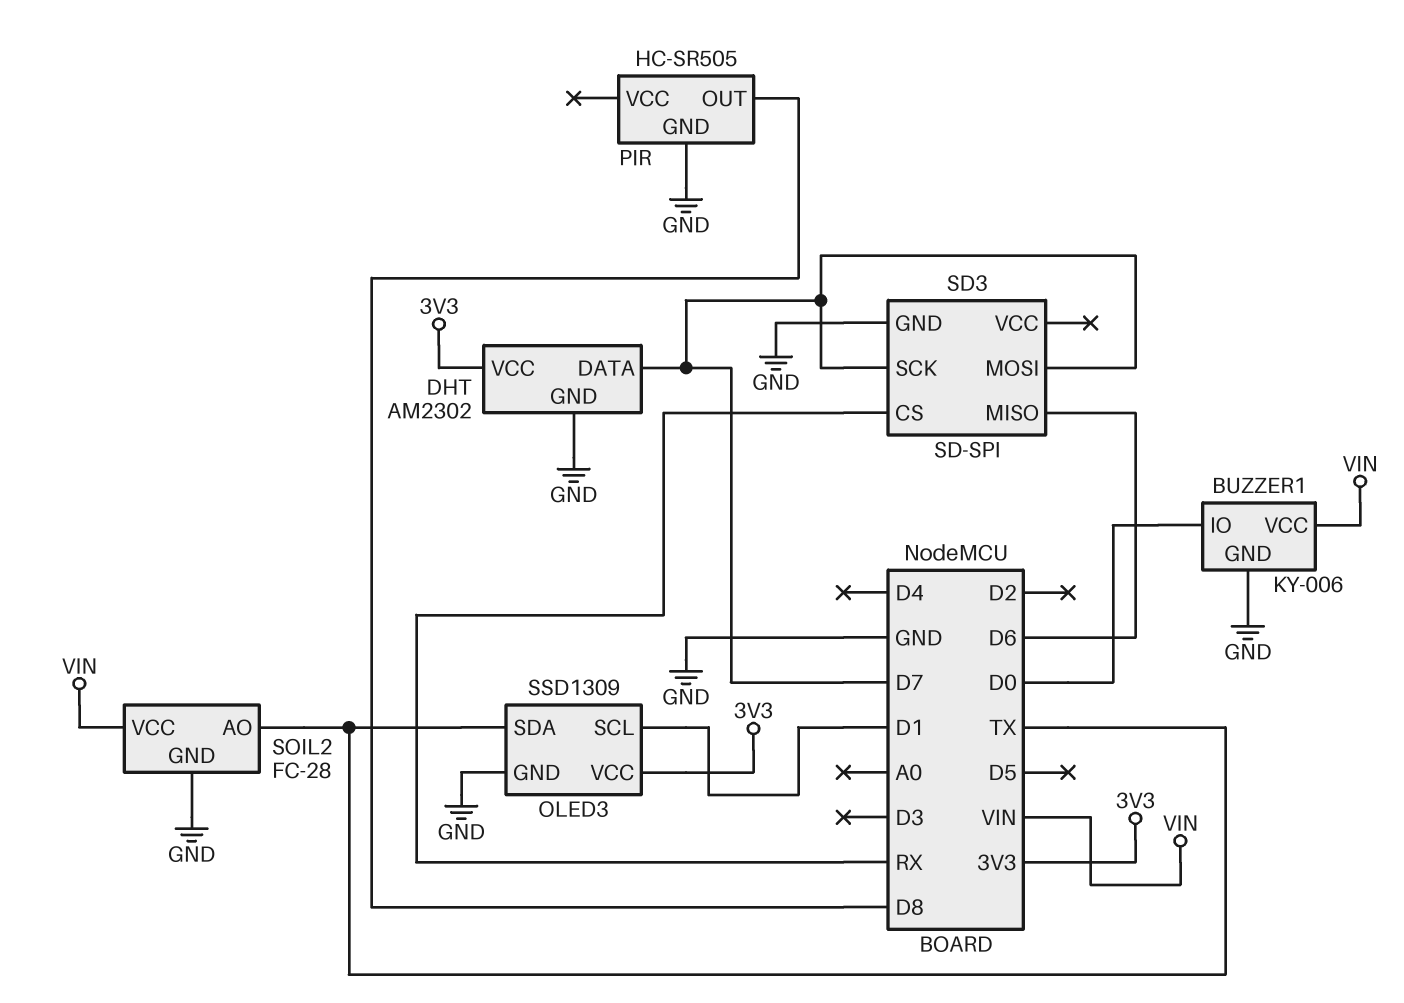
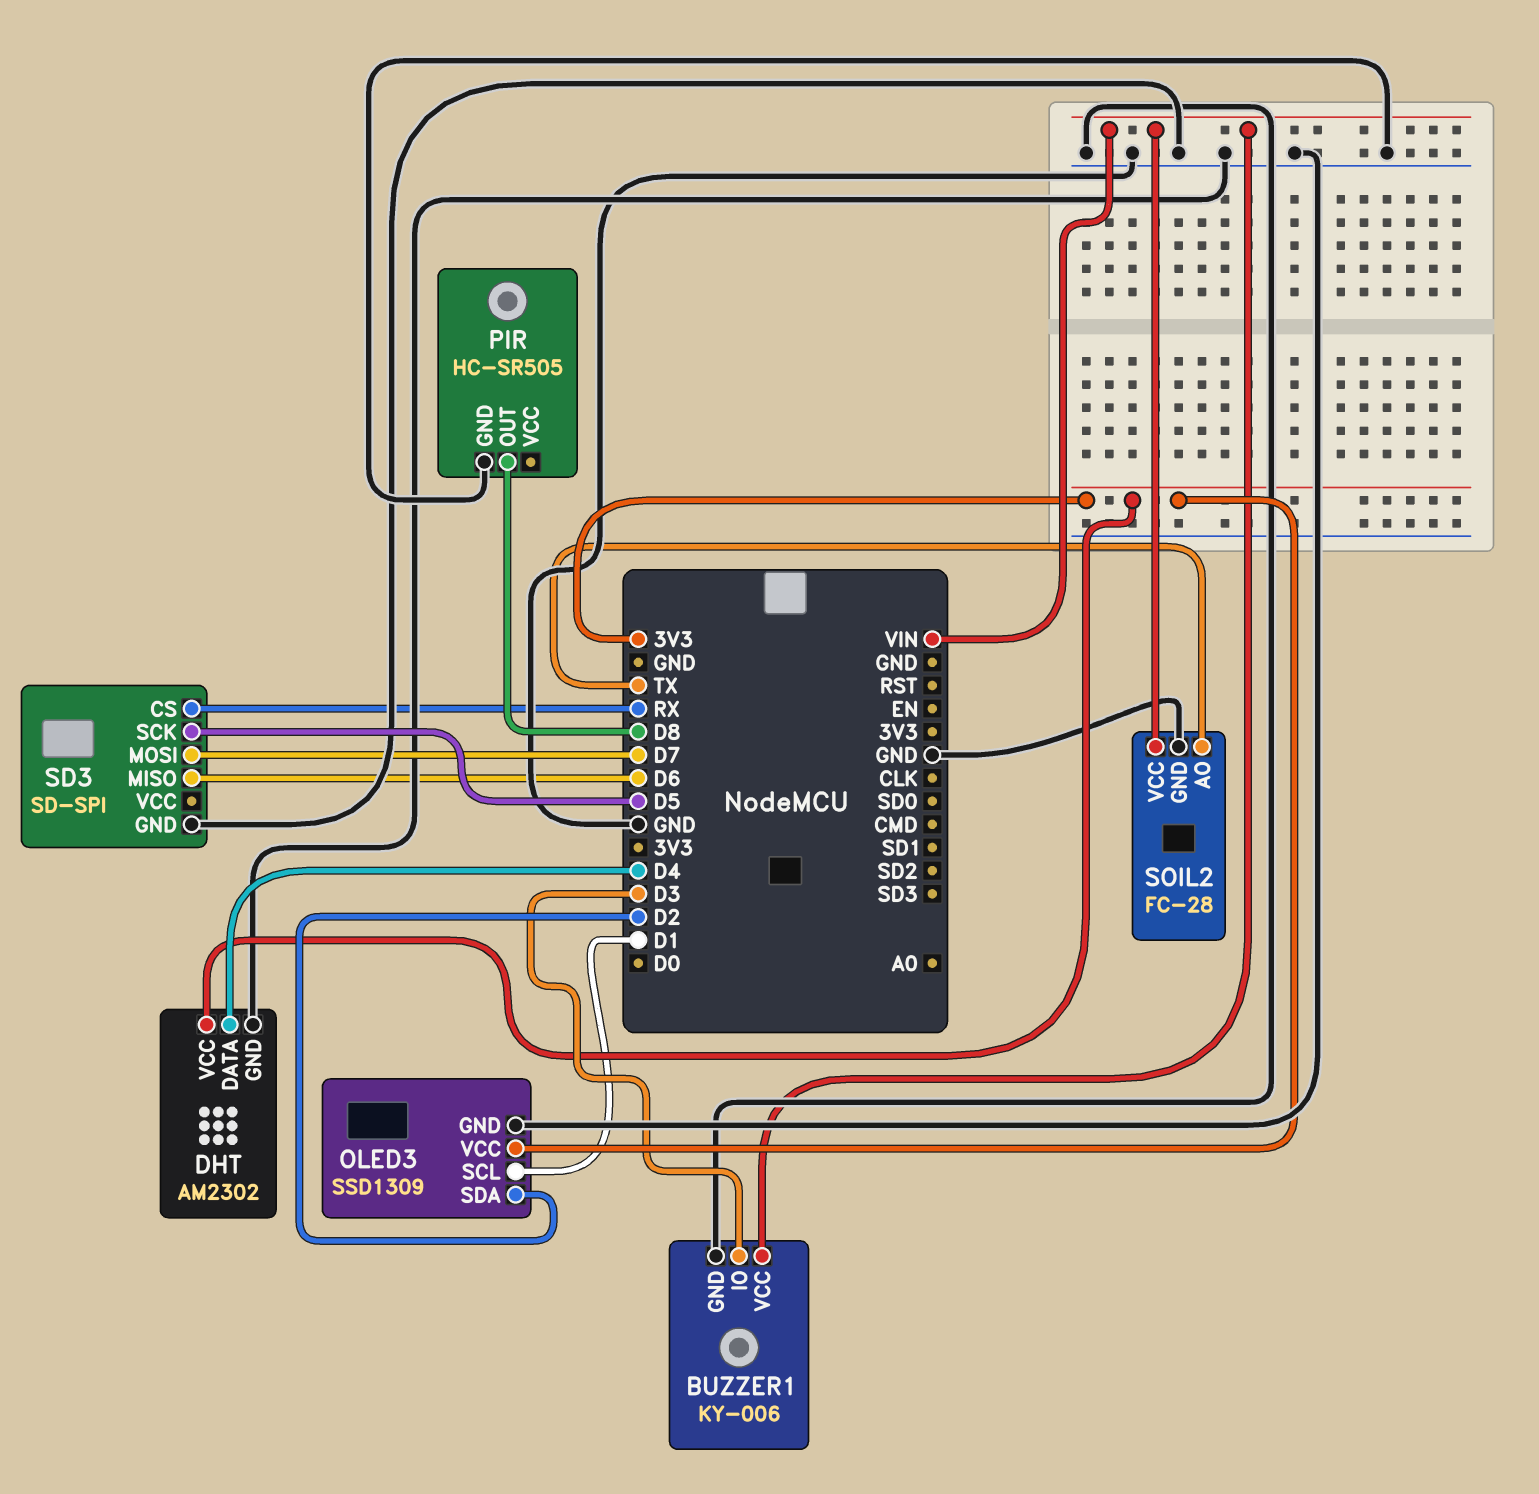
BUZZER1 pin IO: D0 -> D3
DHT pin DATA: D7 -> D4
OLED3 pin SDA: TX -> D2
SD3 pin SCK: D7 -> D5

